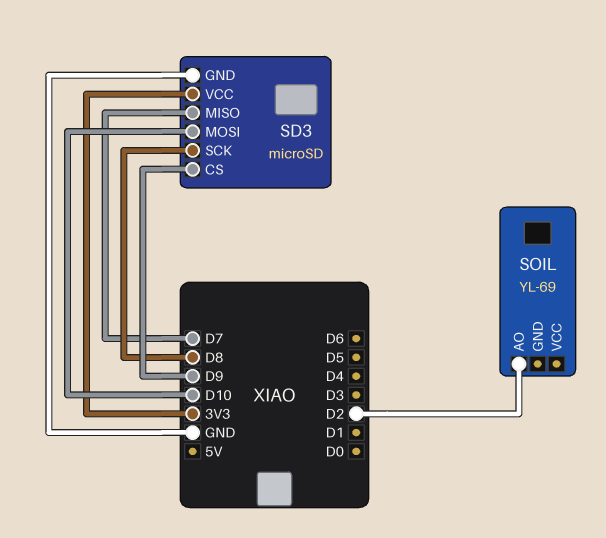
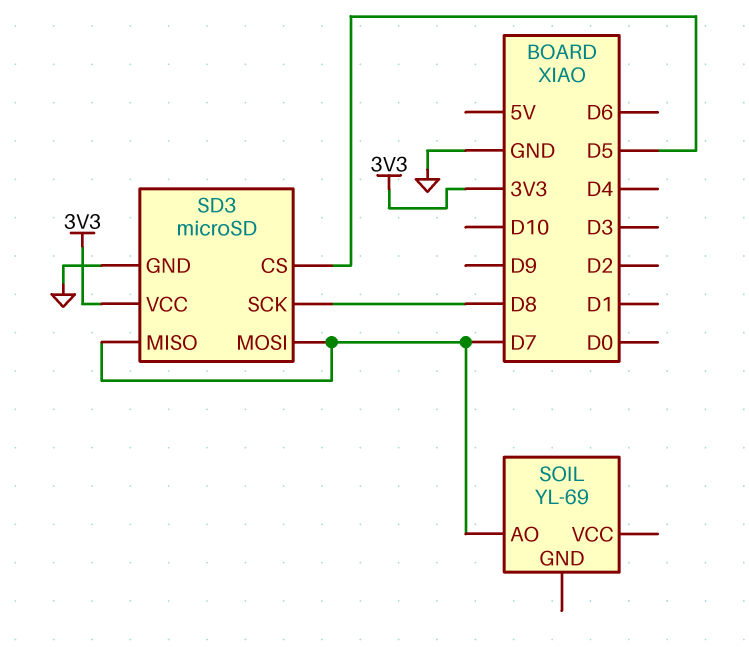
SD3 pin CS: D9 -> D5
SD3 pin MOSI: D10 -> D7
SOIL pin AO: D2 -> D7

